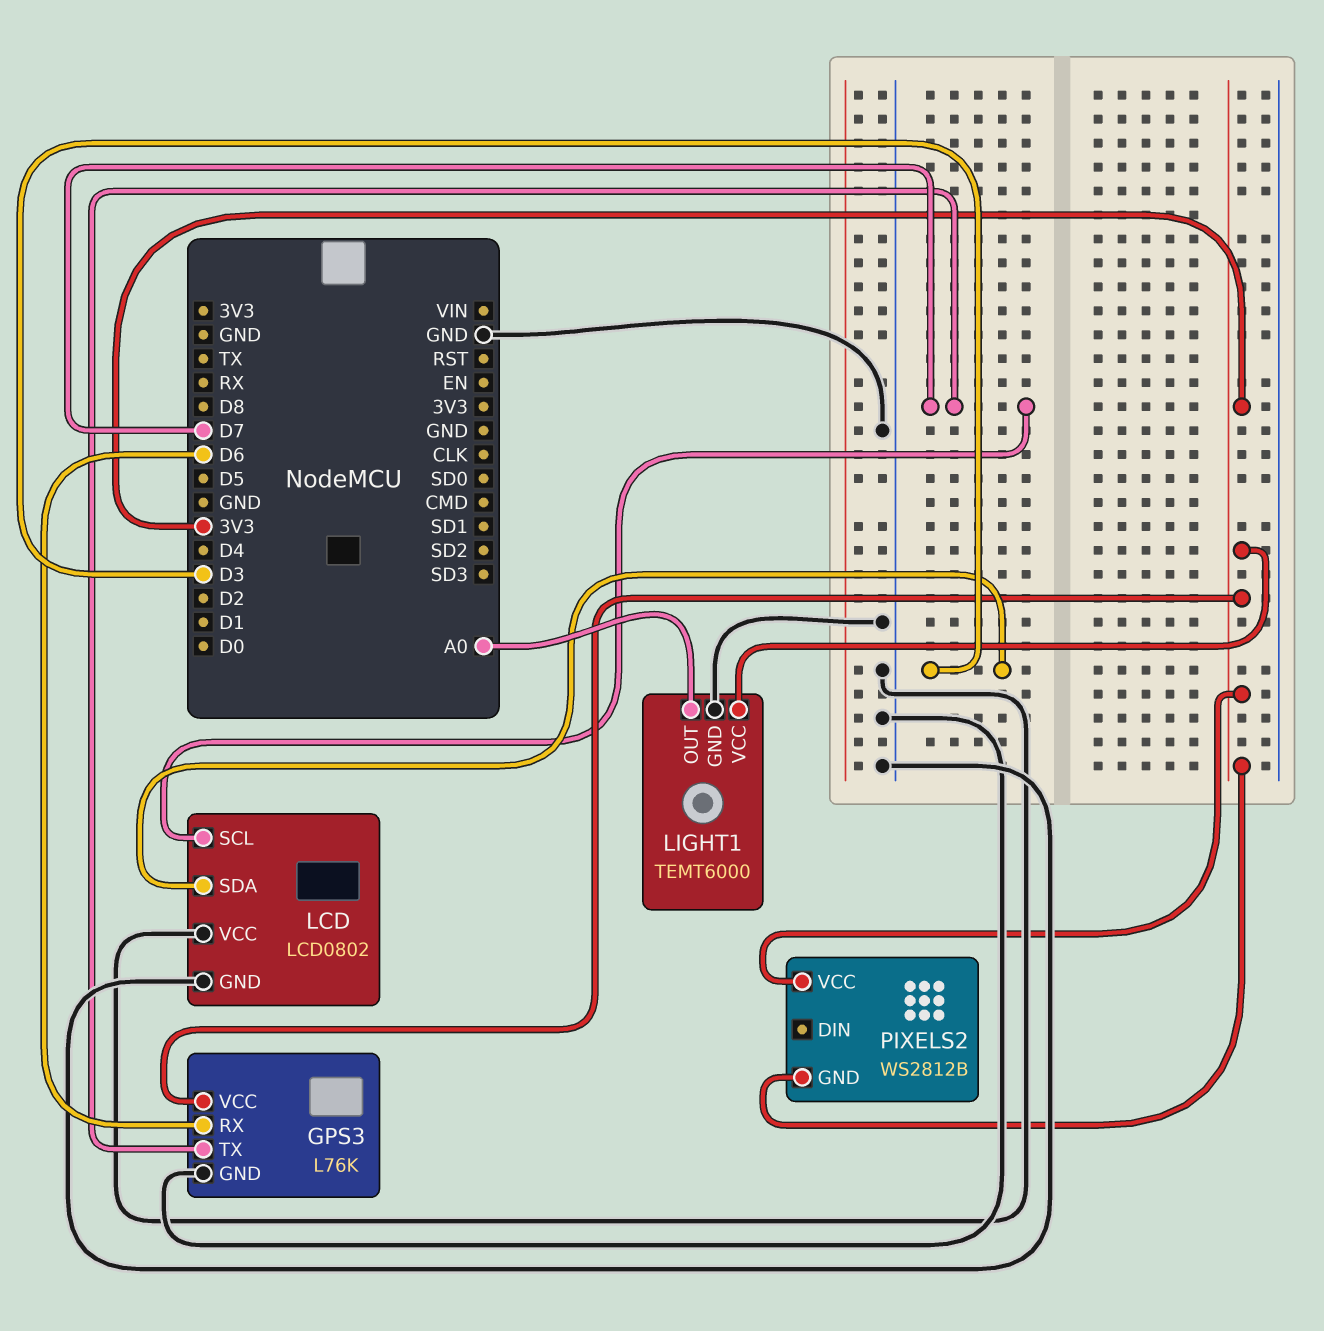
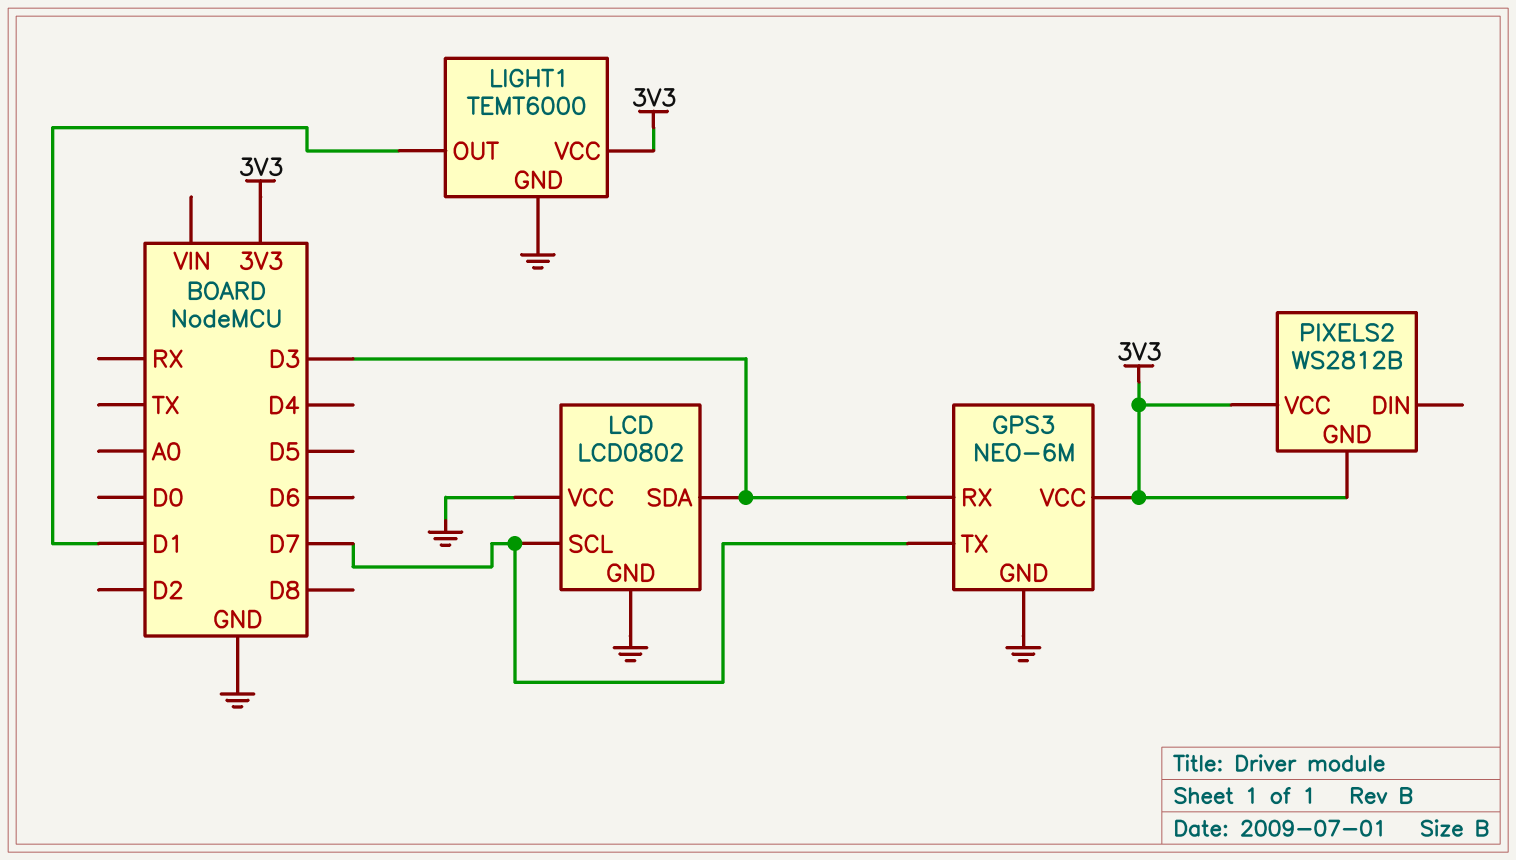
GPS3: L76K -> NEO-6M
GPS3 pin RX: D6 -> D3
LIGHT1 pin OUT: A0 -> D1

